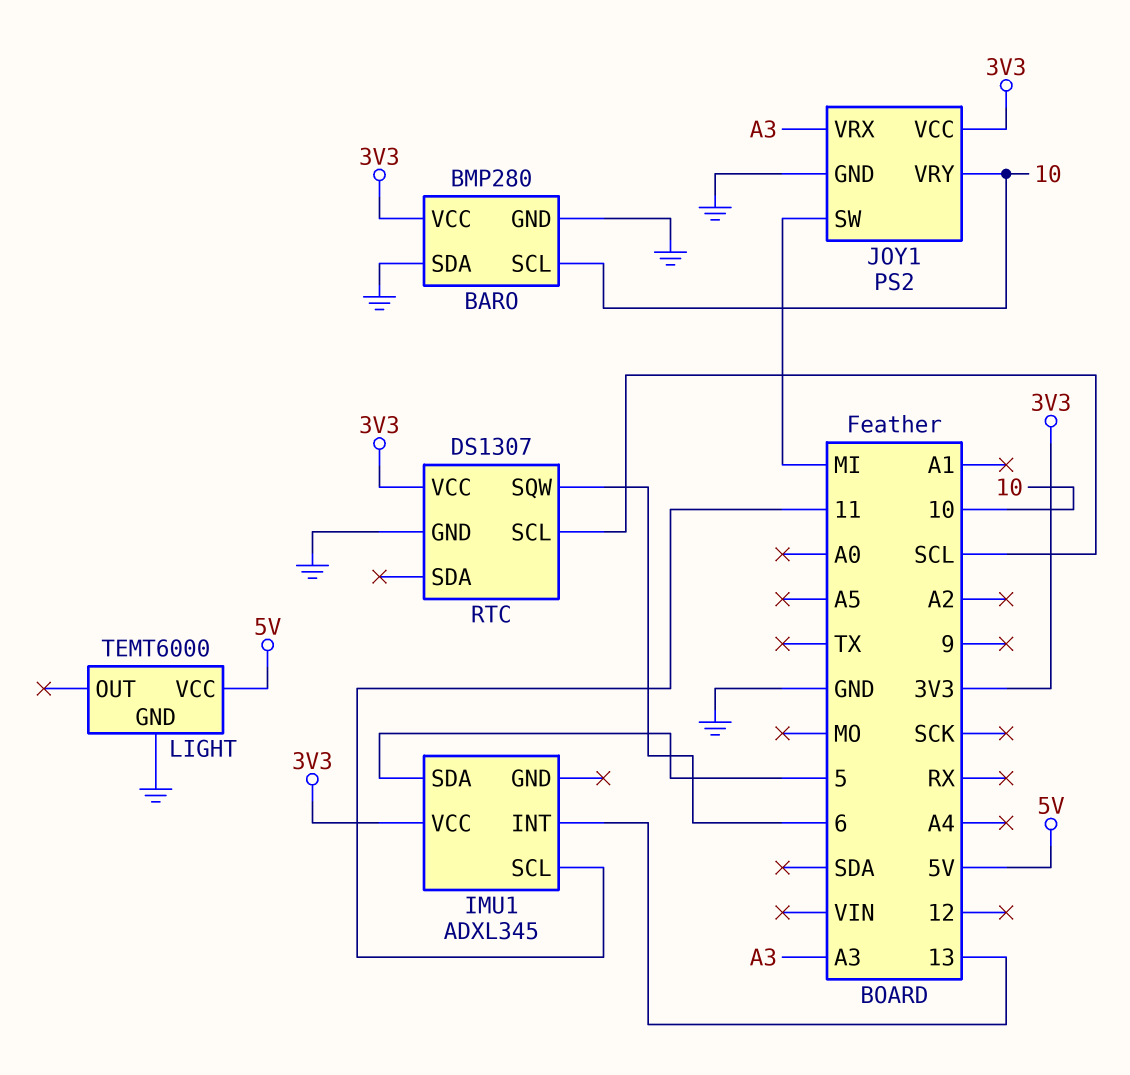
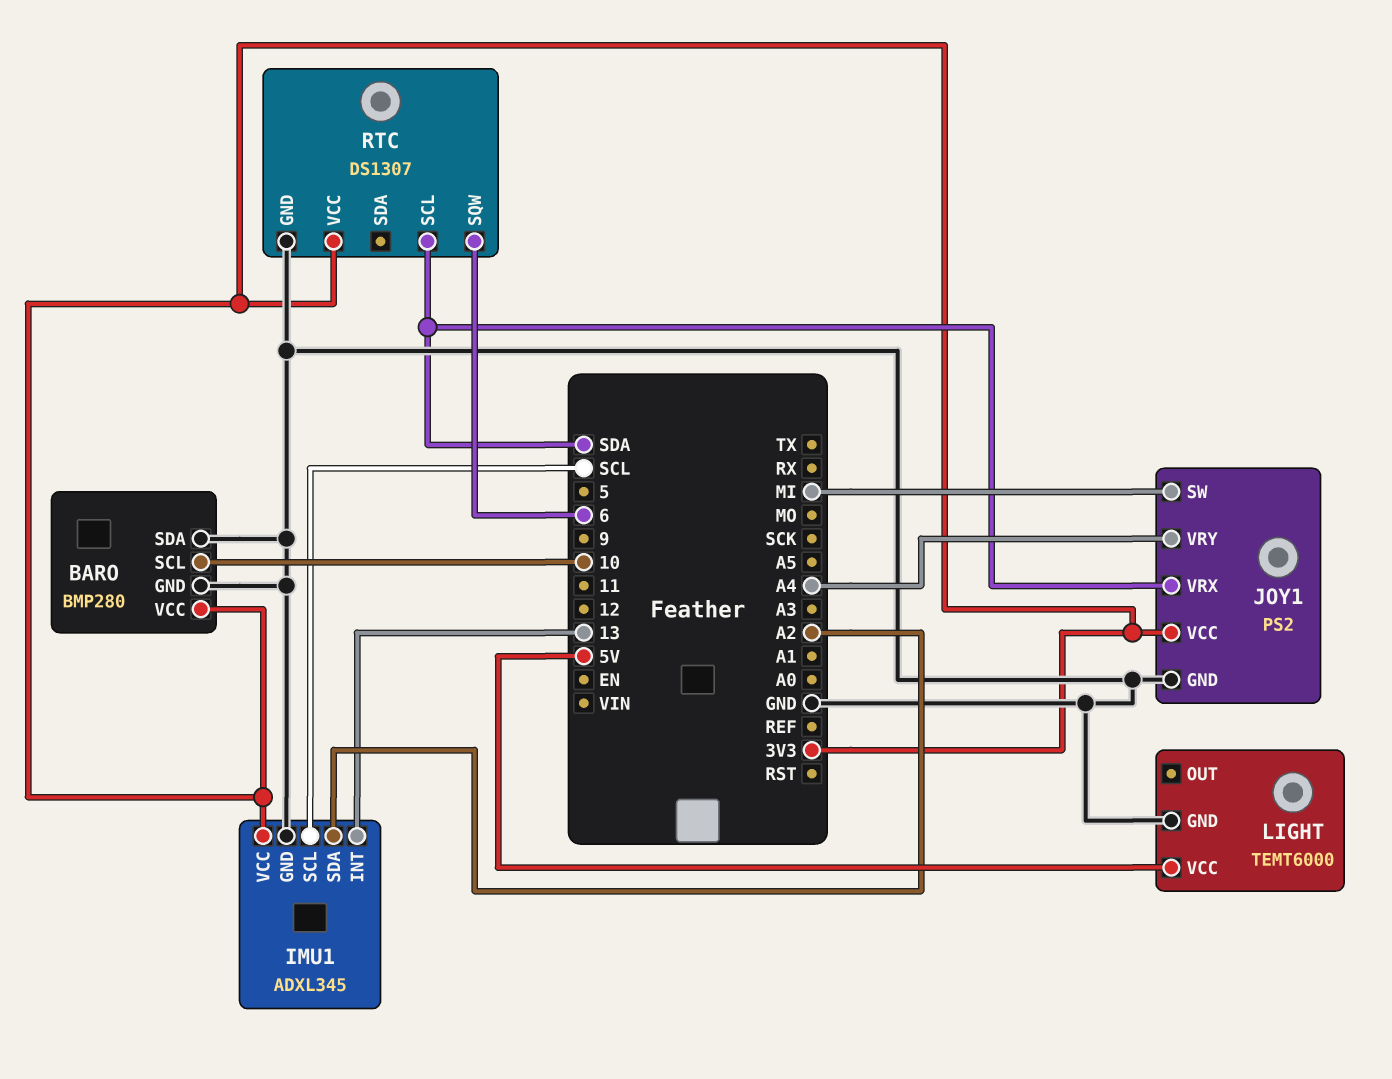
IMU1 pin GND: none -> GND
IMU1 pin SCL: 11 -> SCL
IMU1 pin SDA: 5 -> A2
JOY1 pin VRX: A3 -> SDA
JOY1 pin VRY: 10 -> A4
RTC pin SCL: SCL -> SDA

